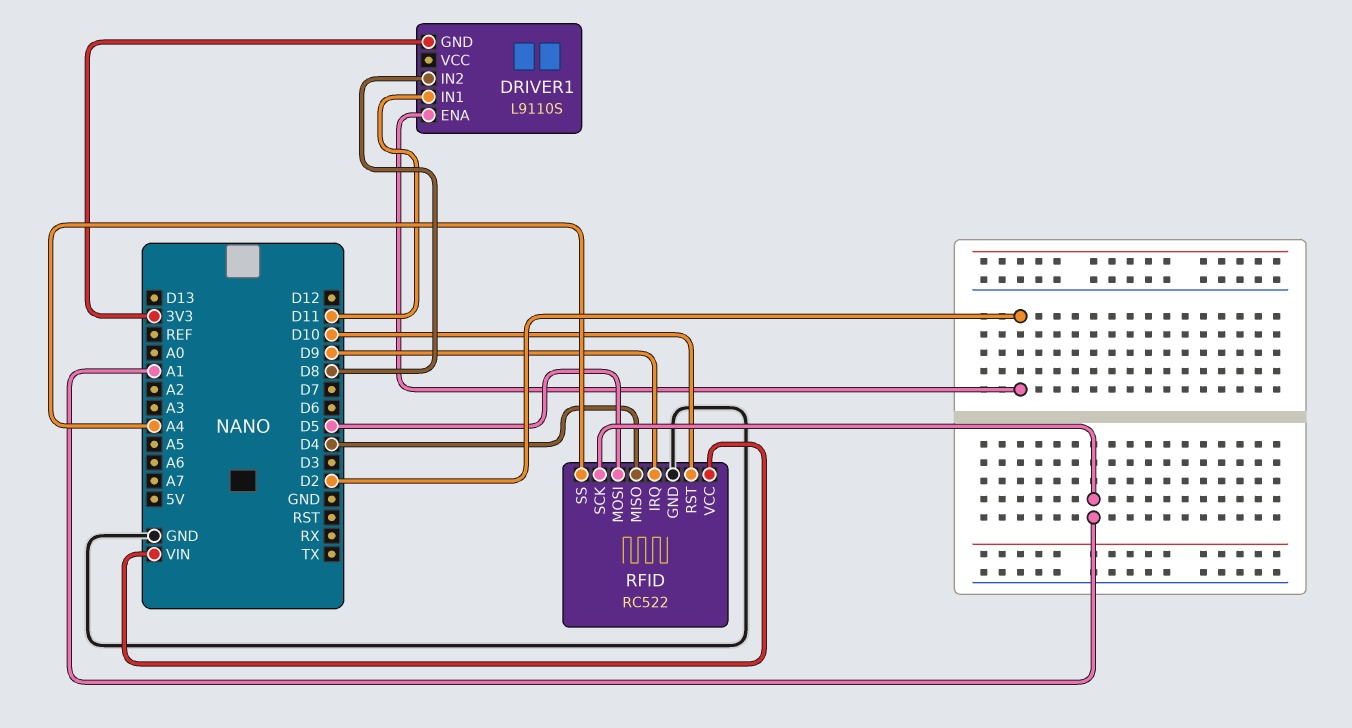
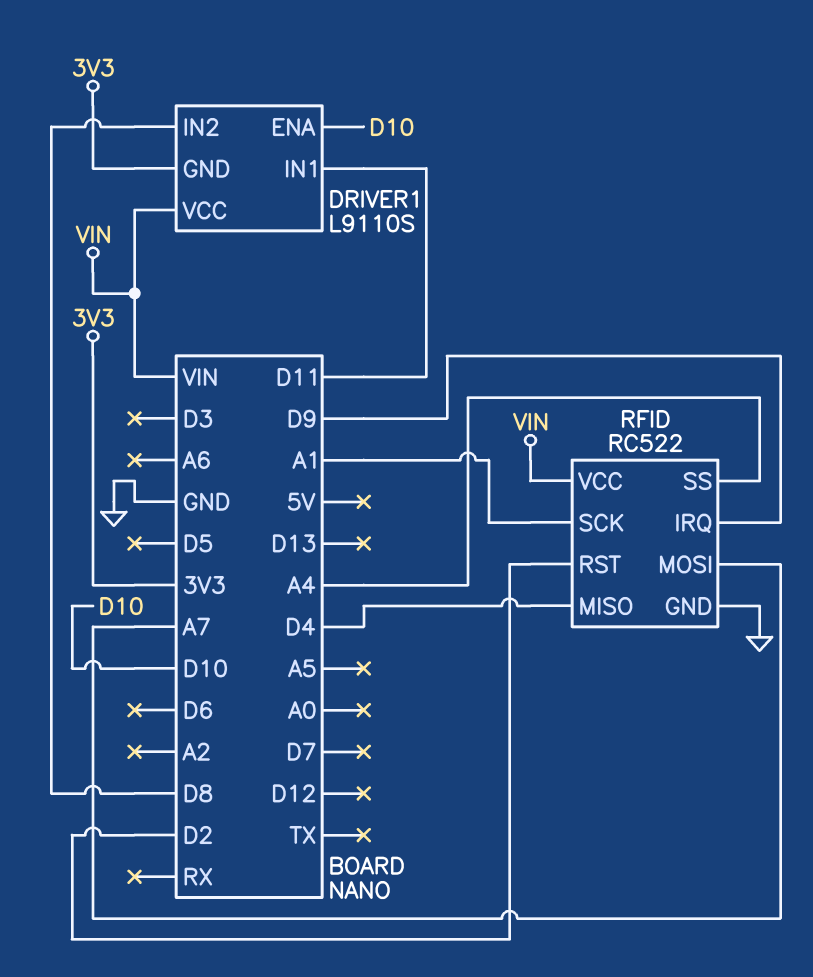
DRIVER1 pin ENA: D2 -> D10
DRIVER1 pin VCC: none -> VIN
RFID pin MOSI: D5 -> A7
RFID pin RST: D10 -> D2

